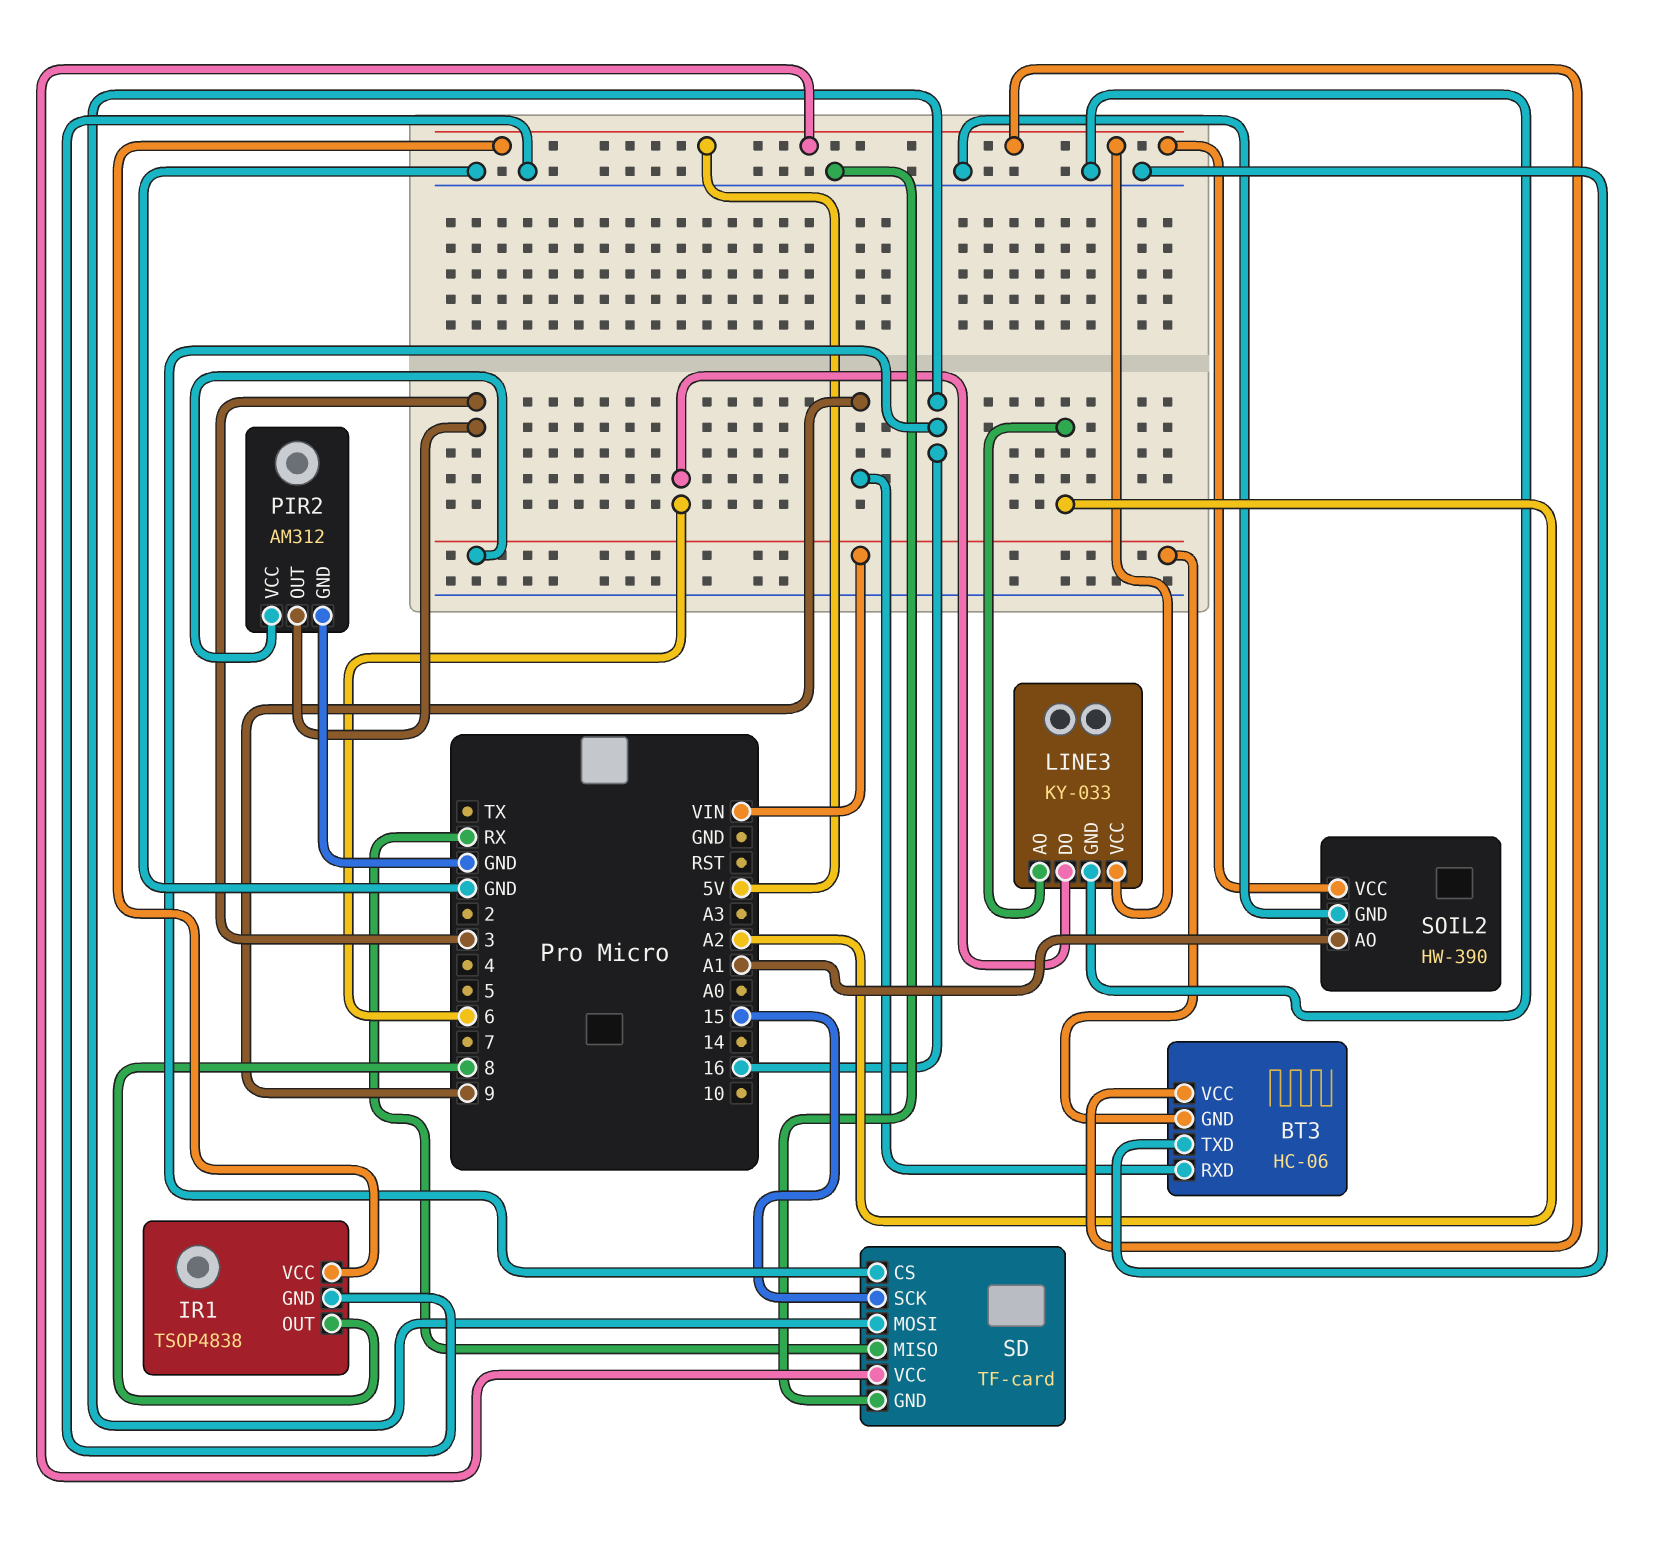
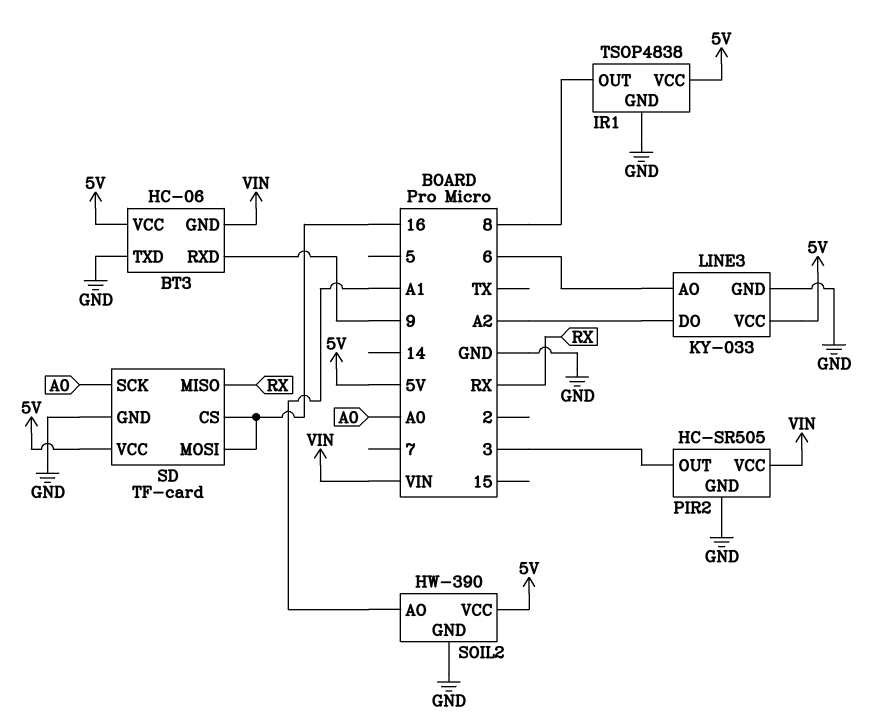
LINE3 pin AO: A2 -> 6
LINE3 pin DO: 6 -> A2
PIR2: AM312 -> HC-SR505
SD pin SCK: 15 -> A0

